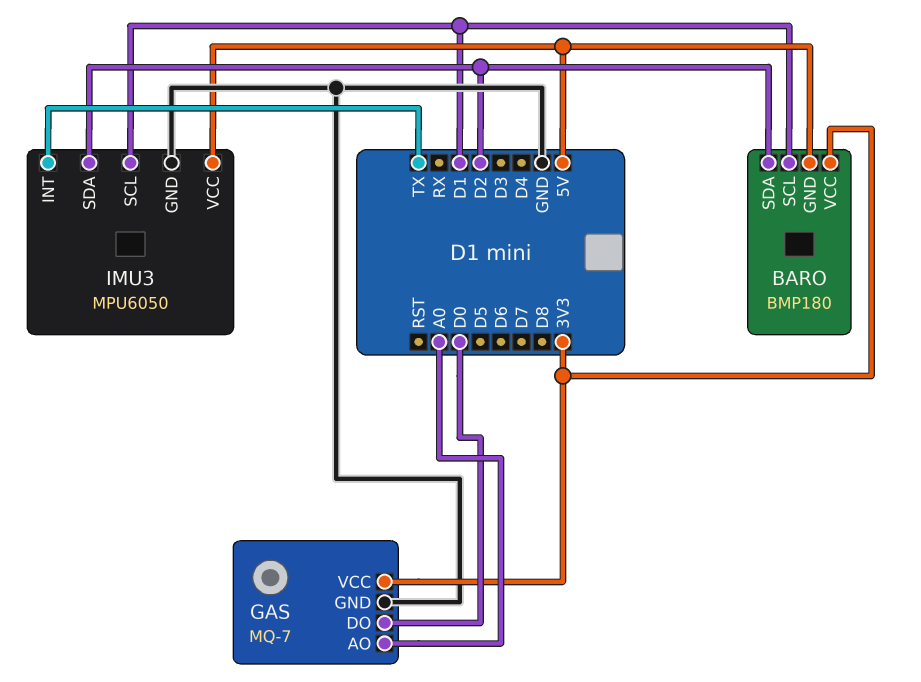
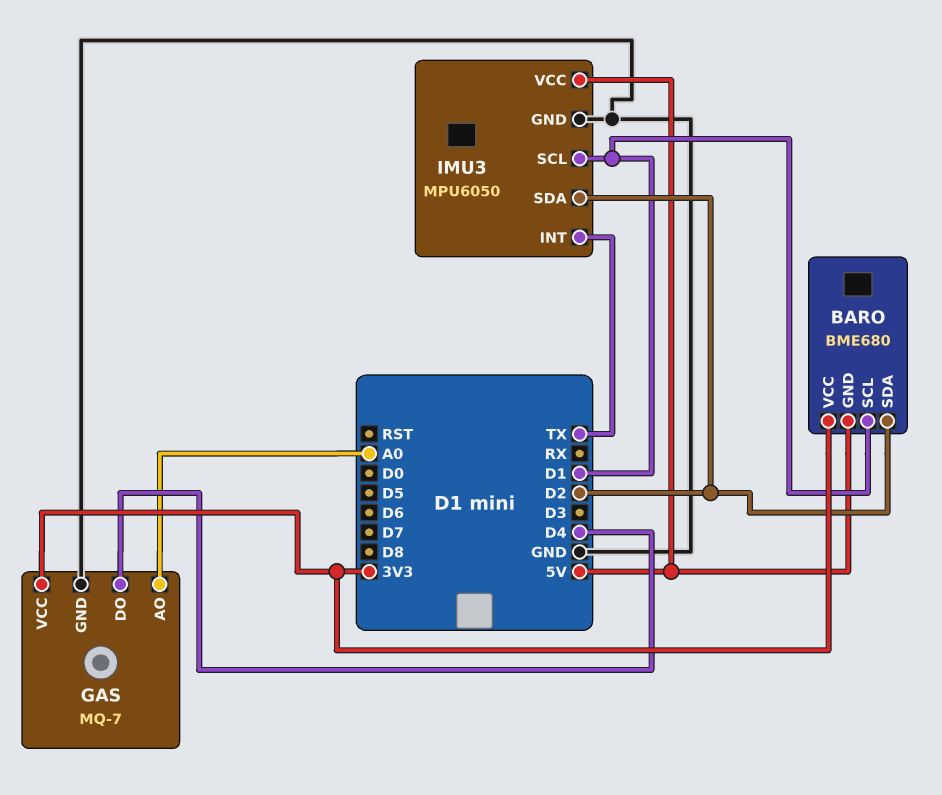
BARO: BMP180 -> BME680
GAS pin DO: D0 -> D4

